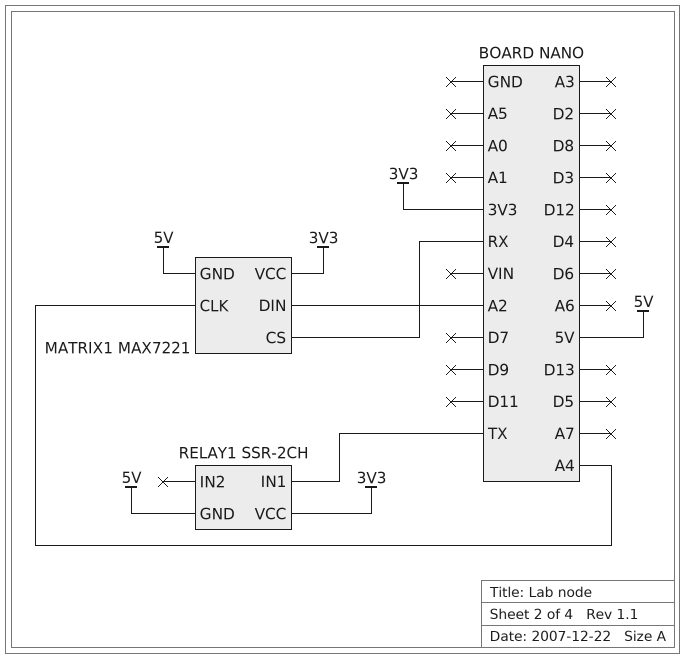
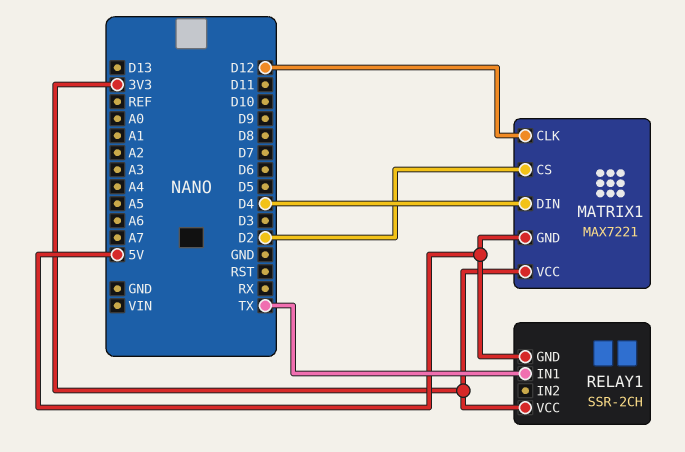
MATRIX1 pin CLK: A4 -> D12
MATRIX1 pin CS: RX -> D2
MATRIX1 pin DIN: A2 -> D4

